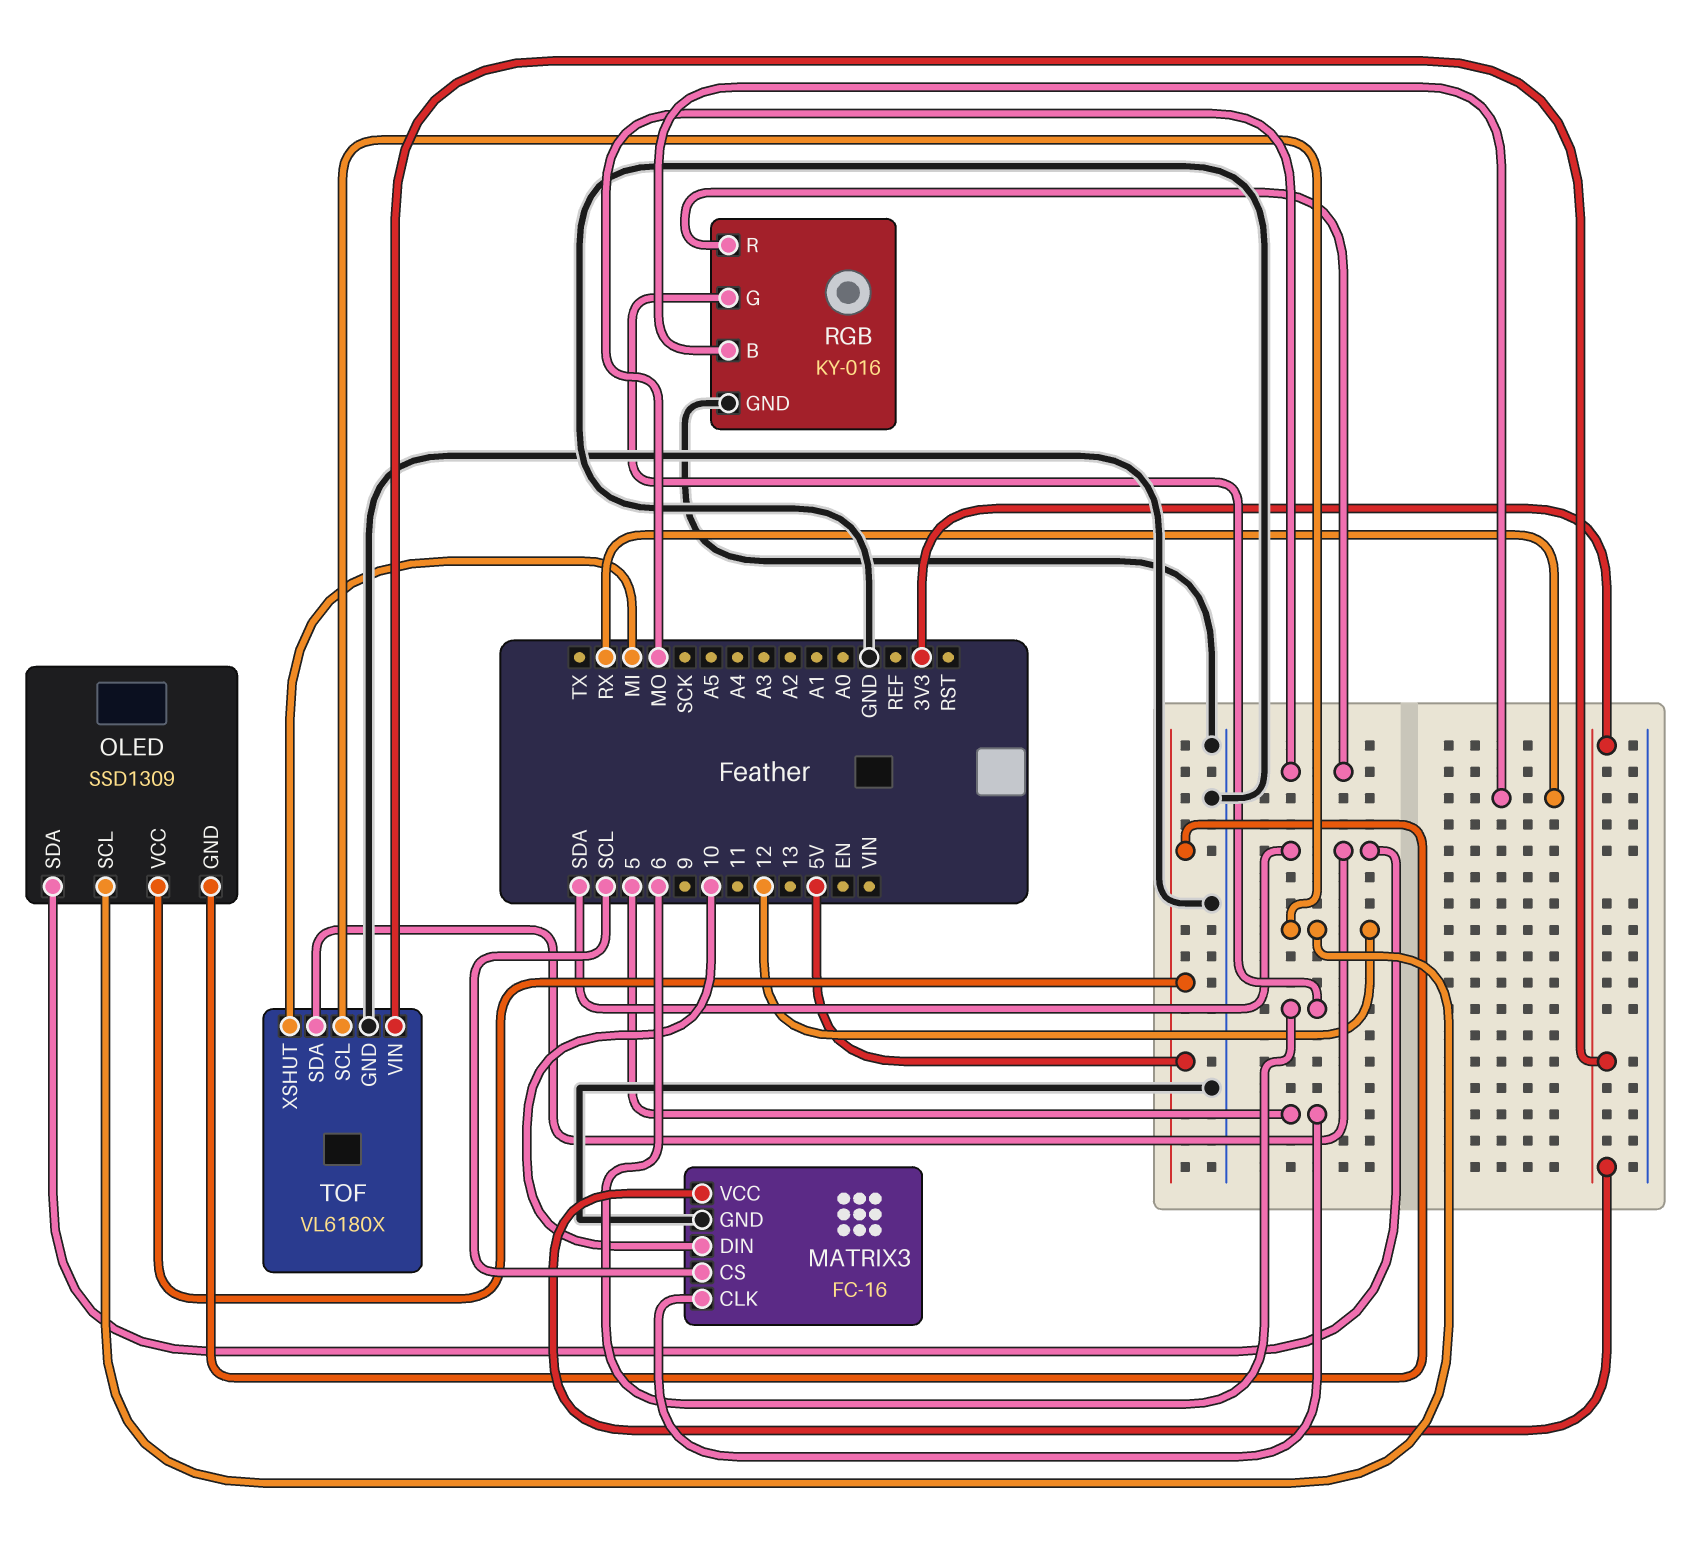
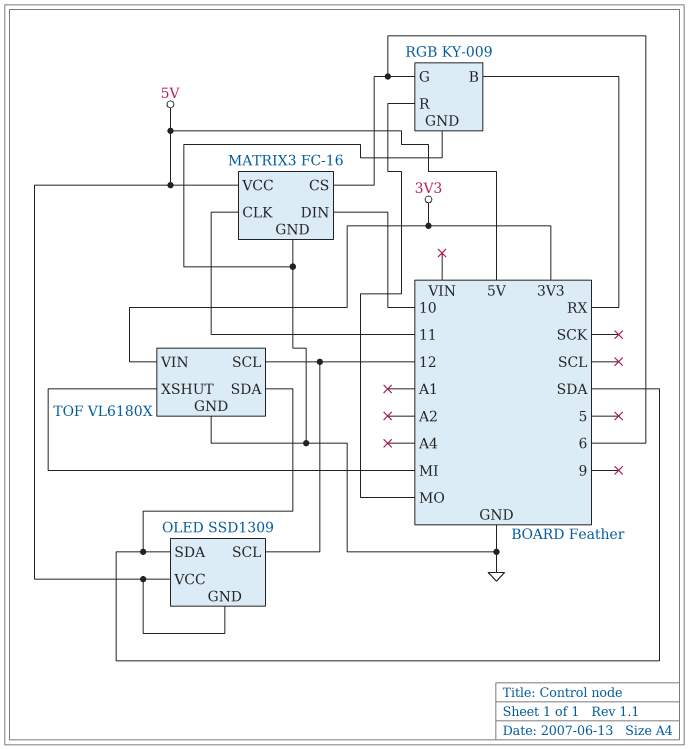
MATRIX3 pin CLK: 5 -> 11
MATRIX3 pin CS: SCL -> 6
MATRIX3 pin VCC: 3V3 -> 5V
RGB: KY-016 -> KY-009

